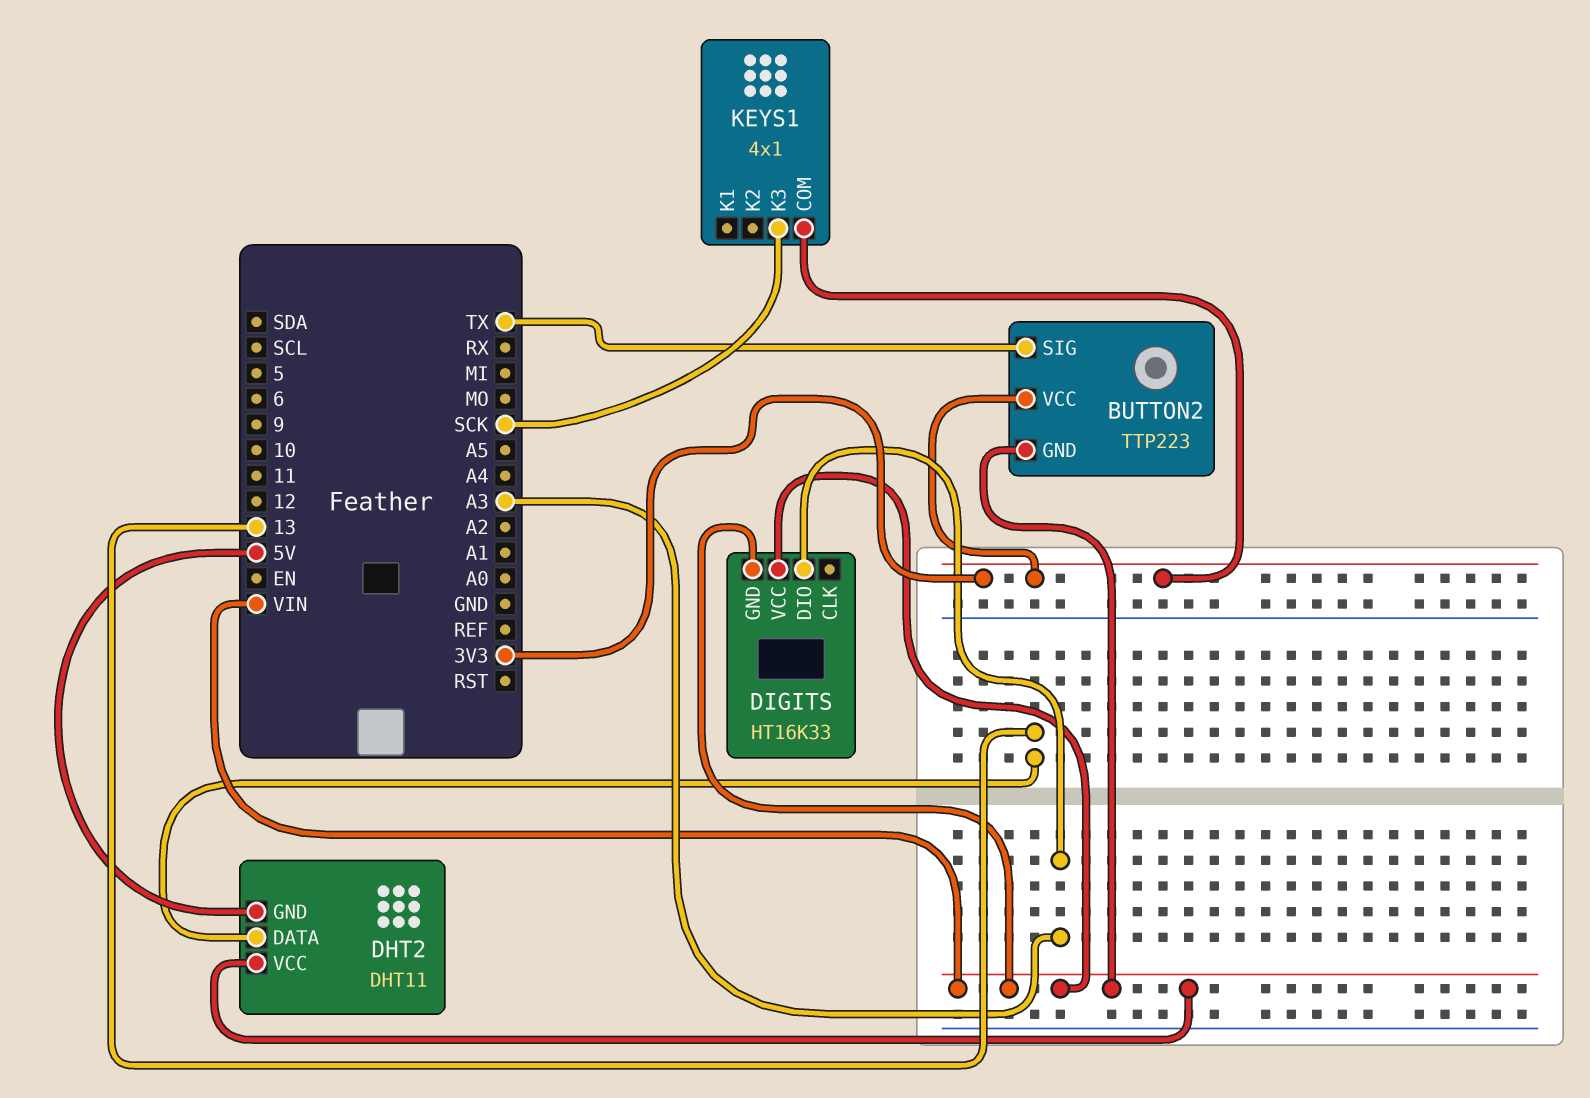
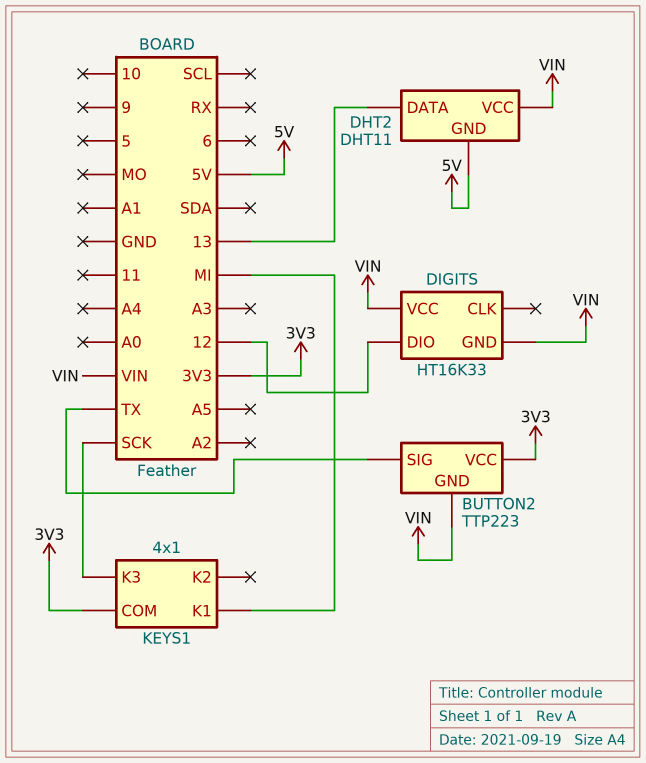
DIGITS pin DIO: A3 -> 12
KEYS1 pin K1: none -> MI

